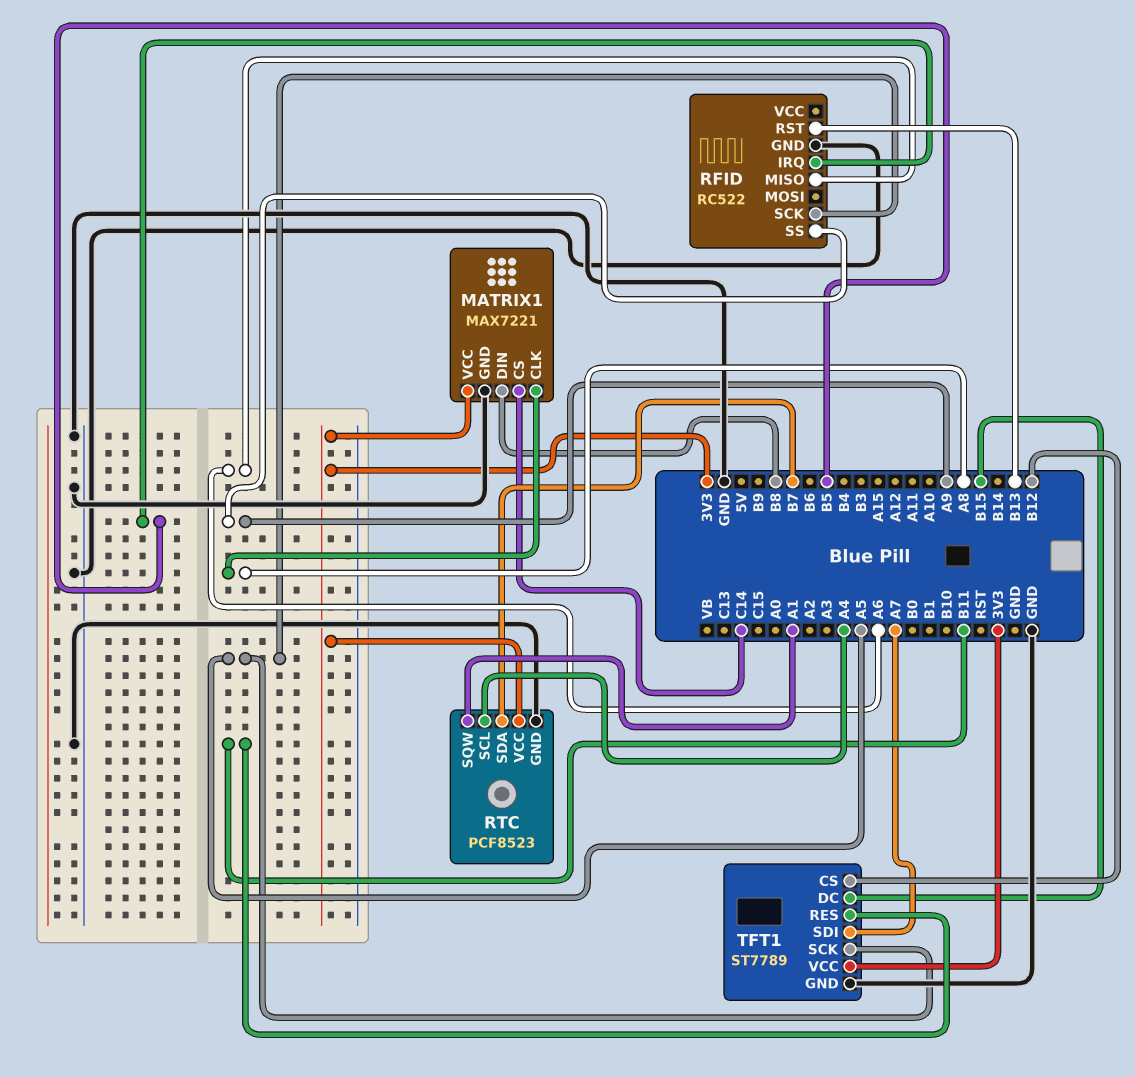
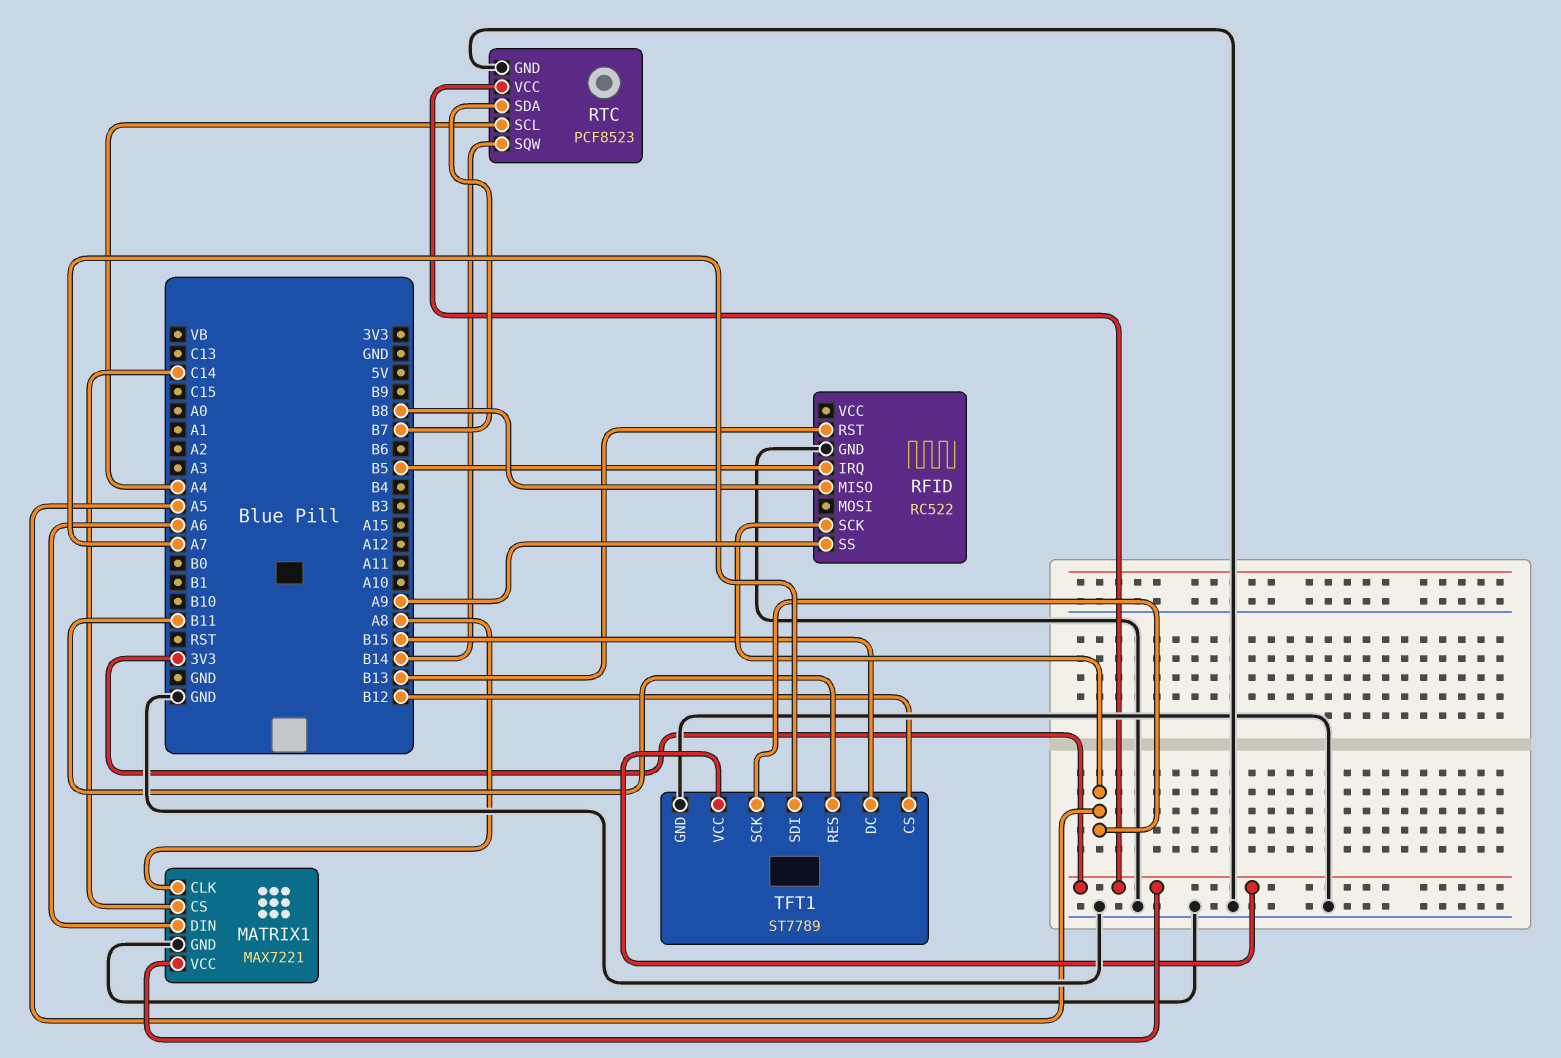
MATRIX1 pin DIN: B8 -> A6
RFID pin MISO: A6 -> B8
RTC pin SQW: A1 -> B14

